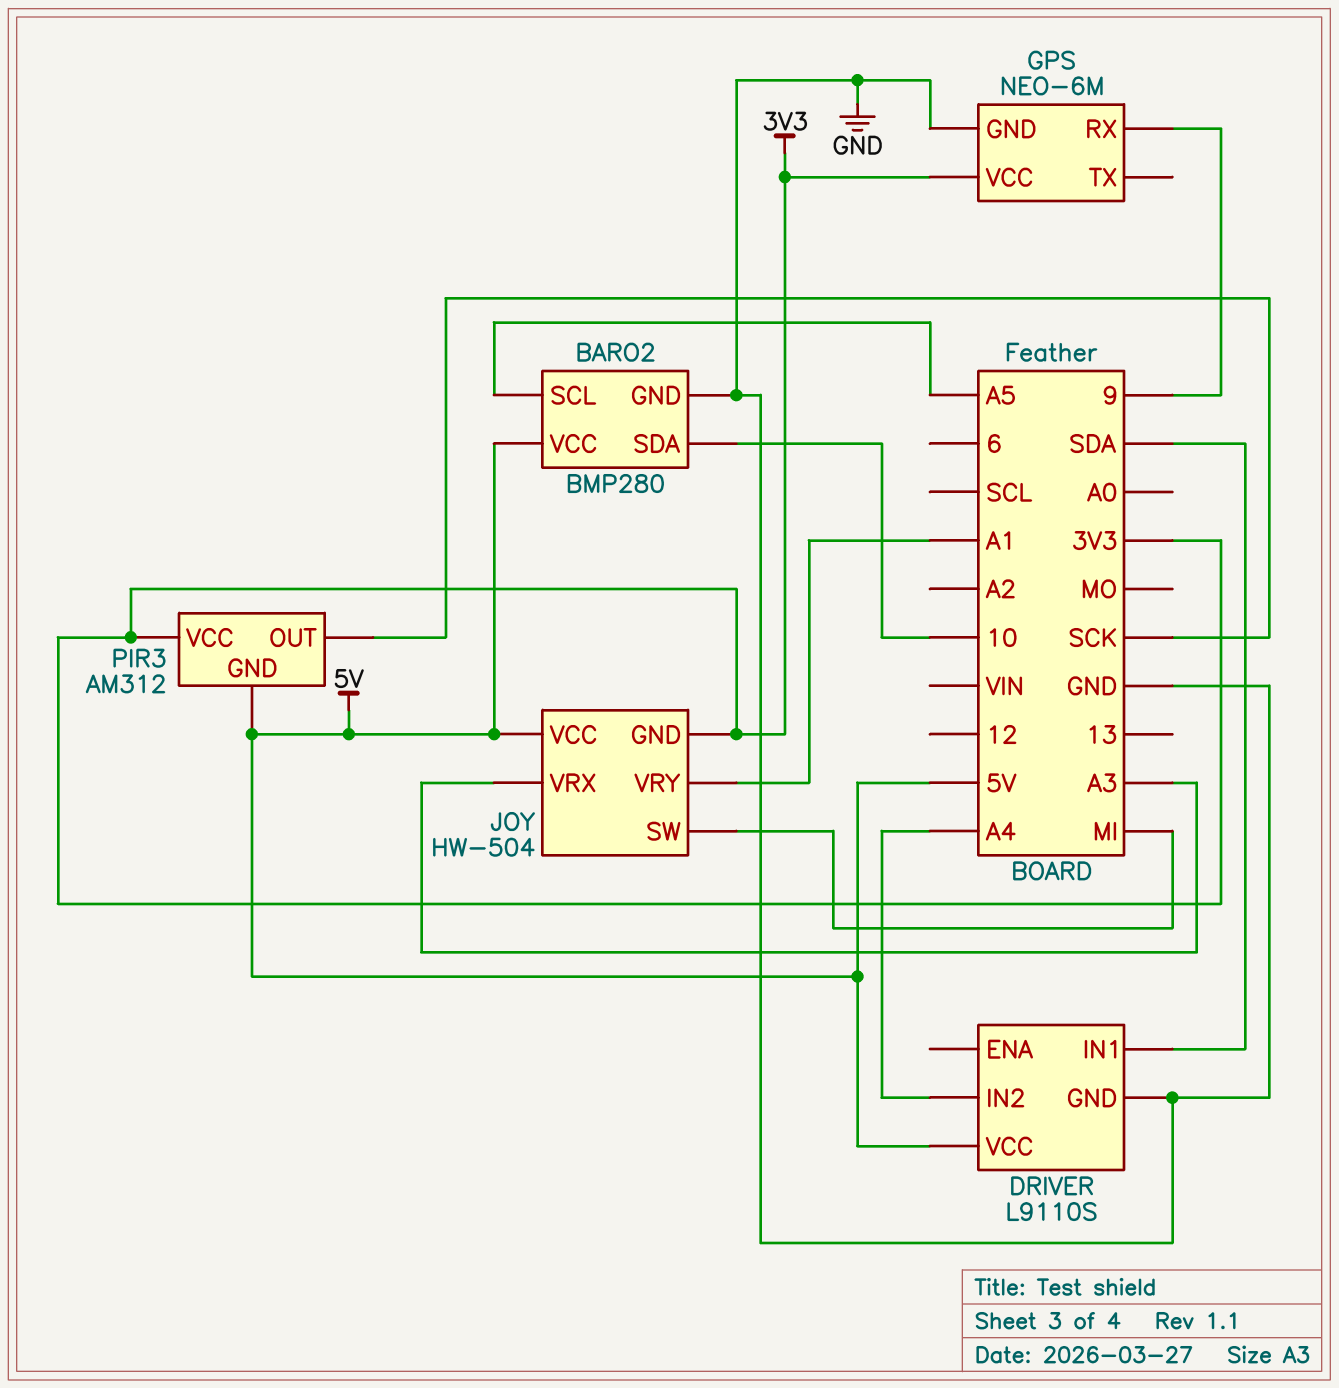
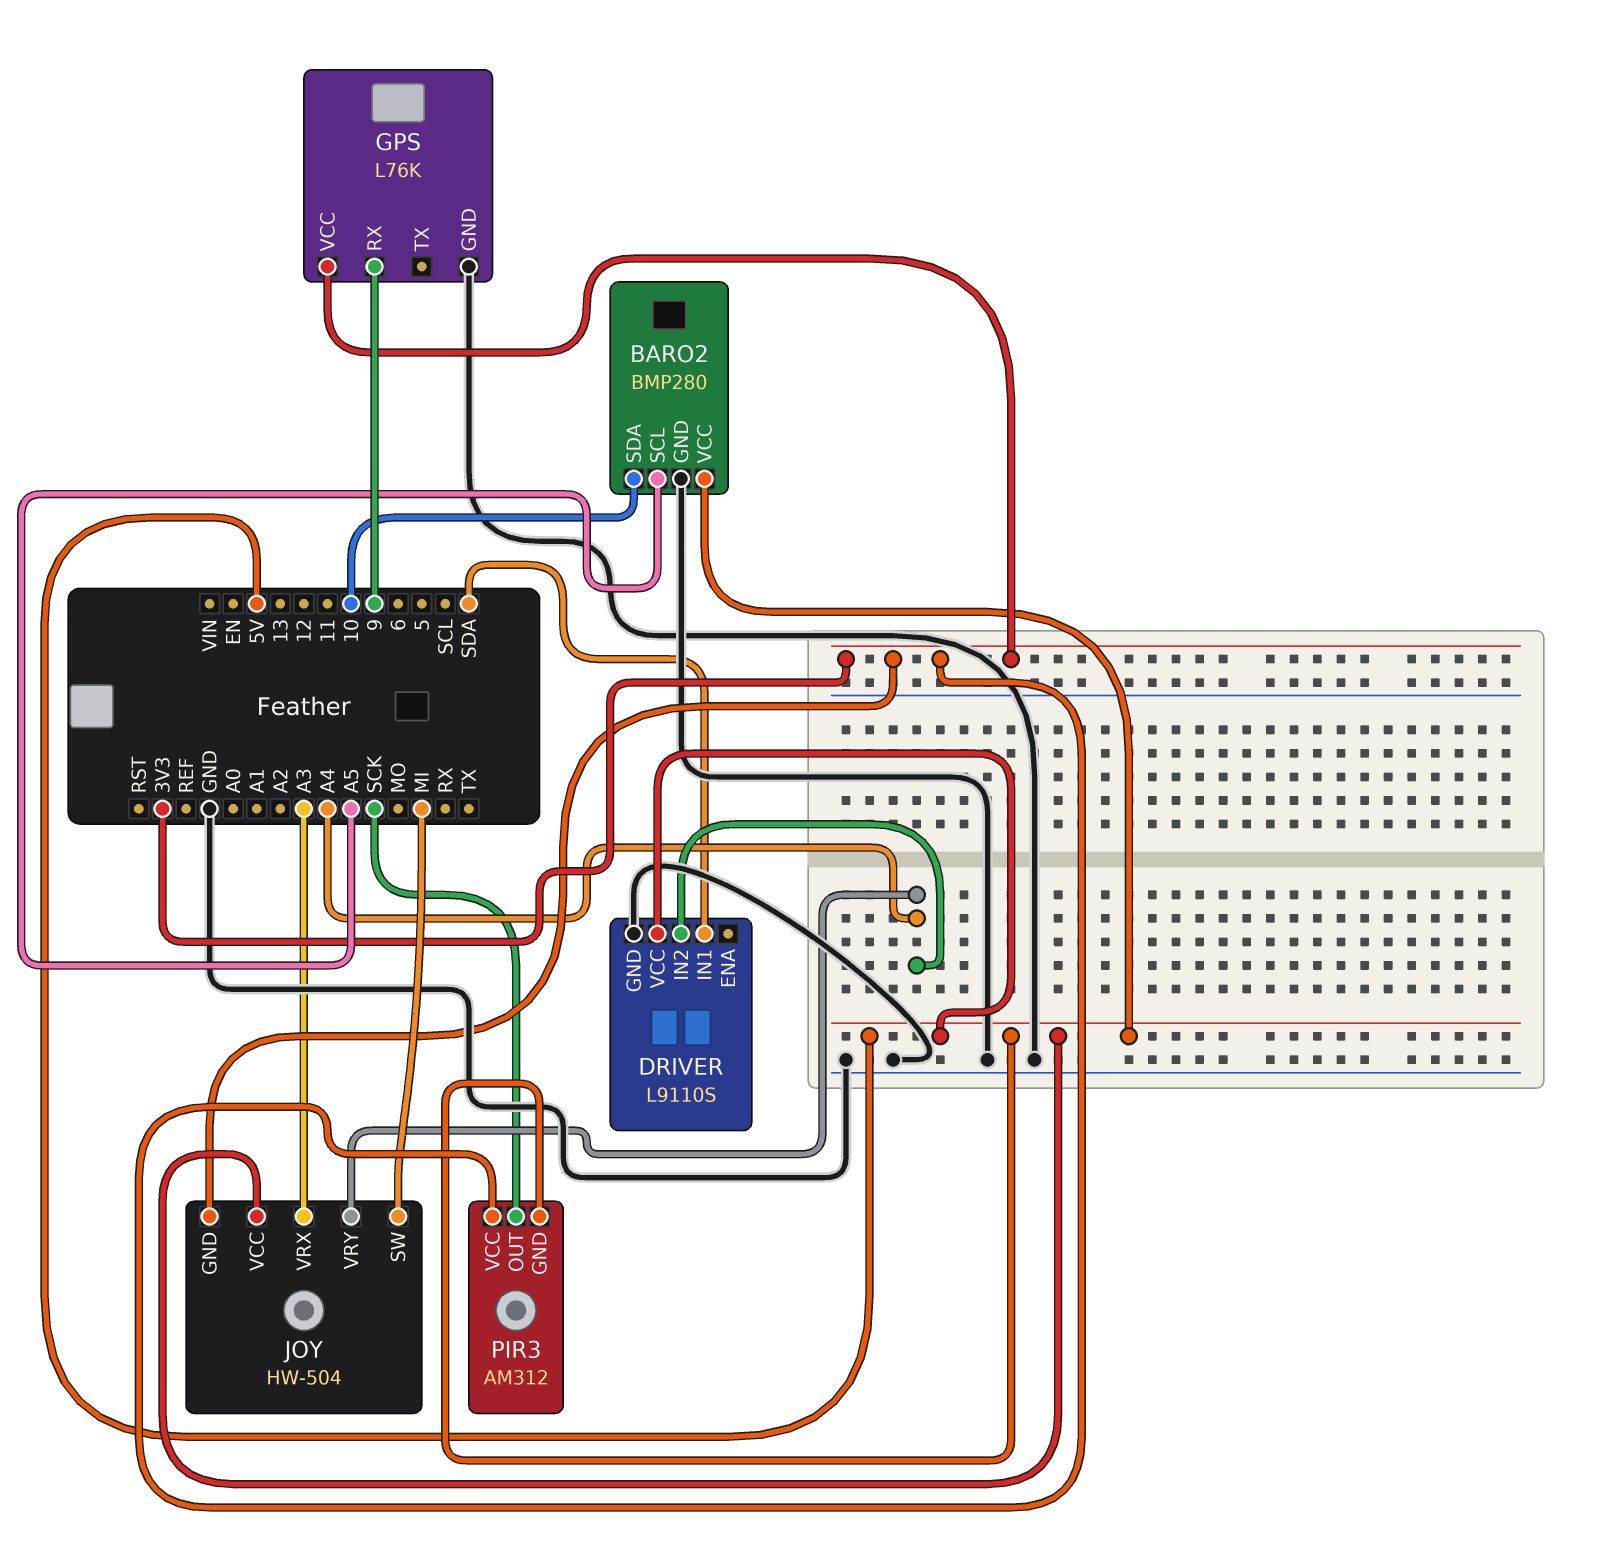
GPS: NEO-6M -> L76K
JOY pin VRY: A1 -> A4

